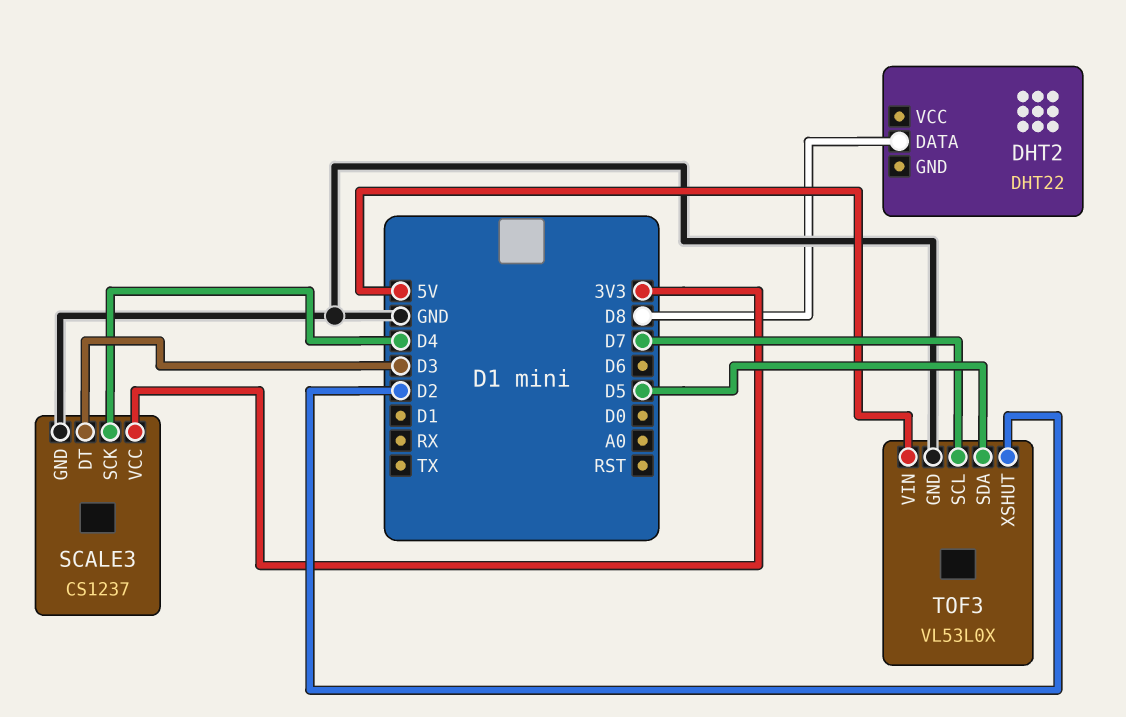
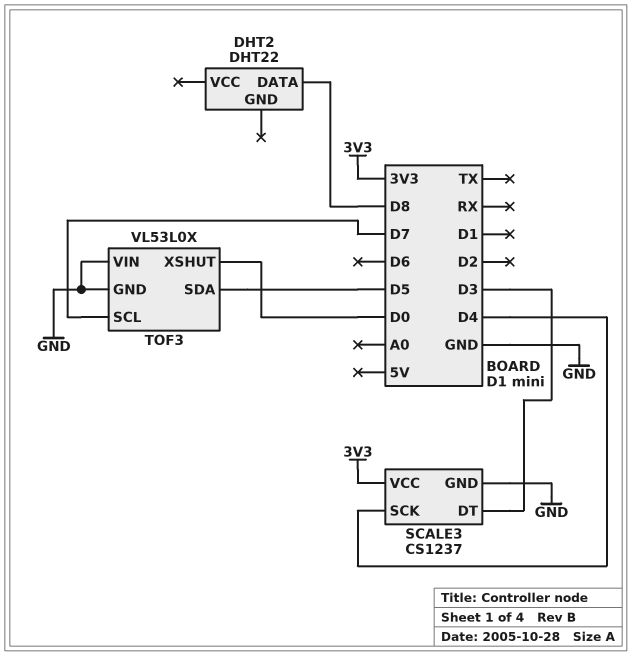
TOF3 pin VIN: 5V -> GND
TOF3 pin XSHUT: D2 -> D0

